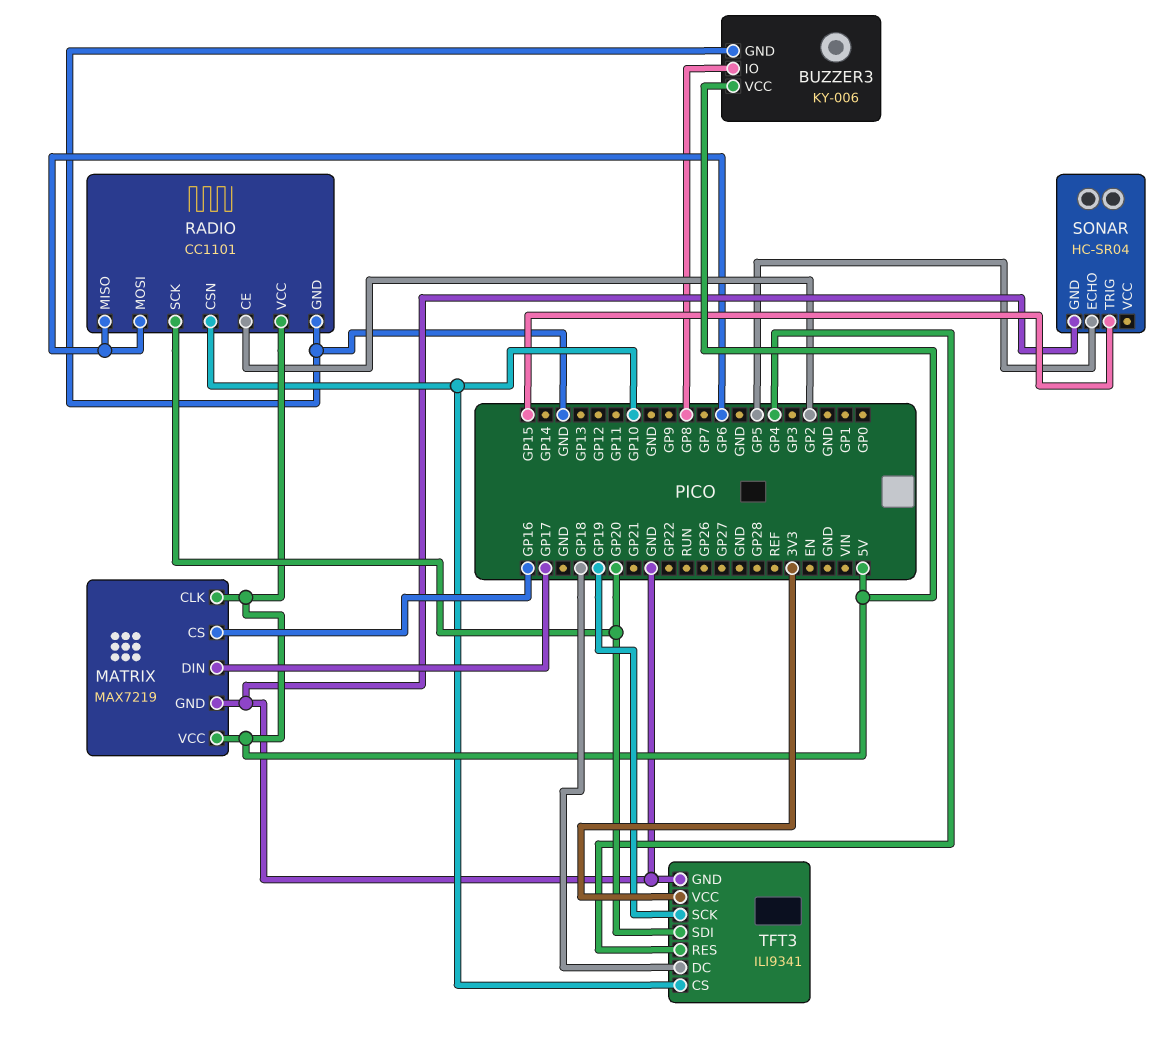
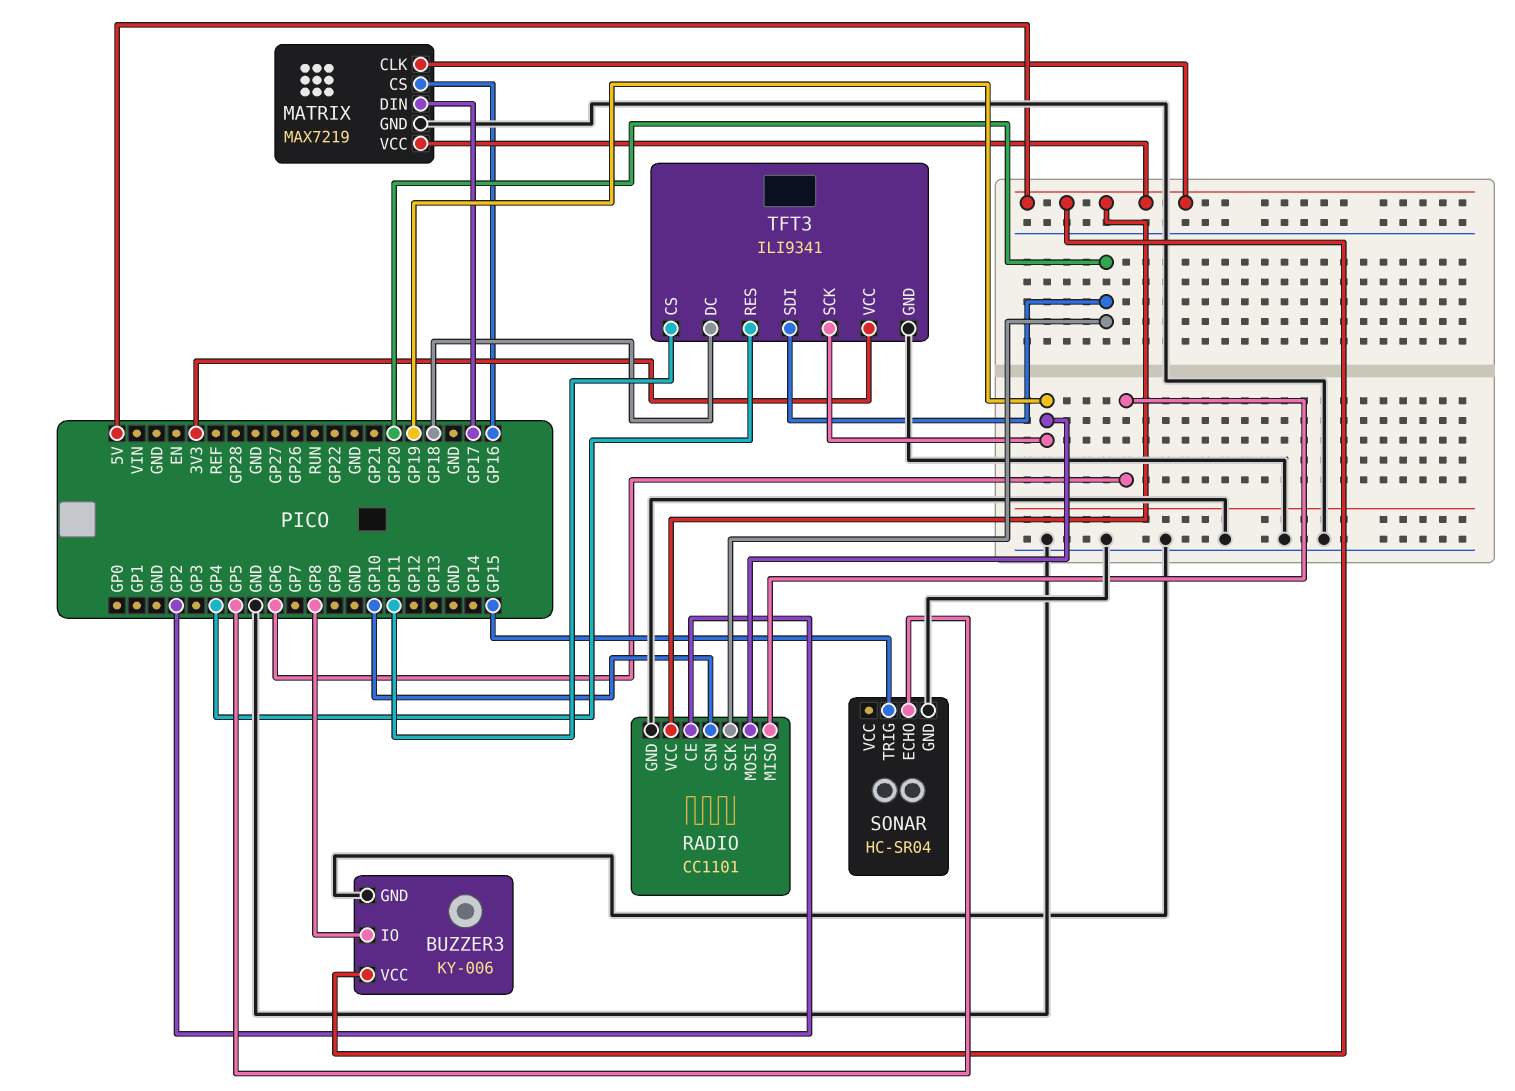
RADIO pin MOSI: GP6 -> GP19
TFT3 pin CS: GP10 -> GP11

